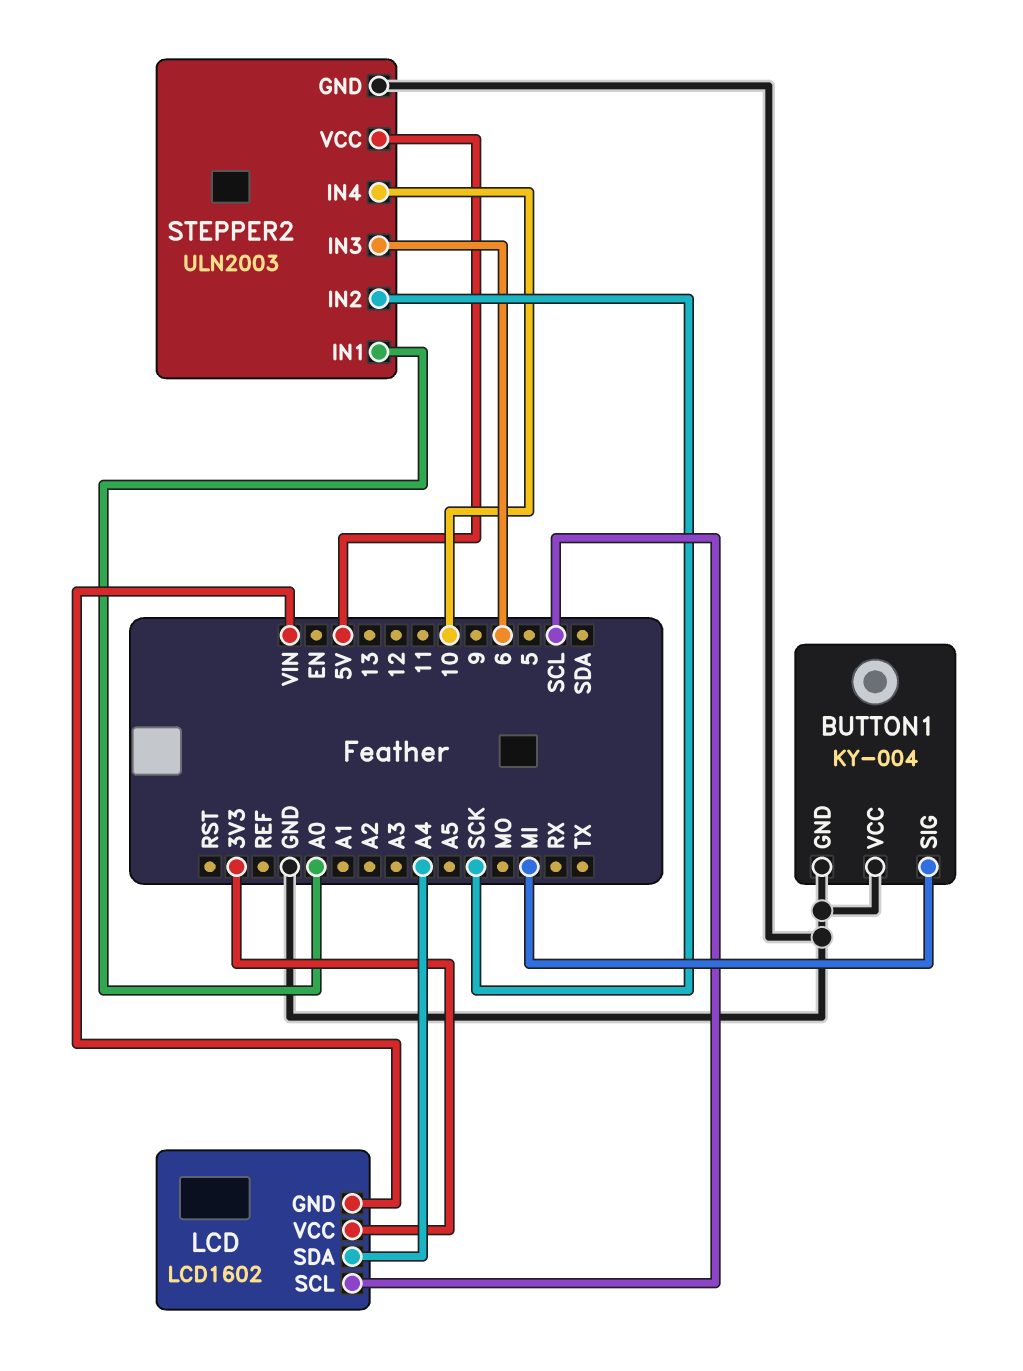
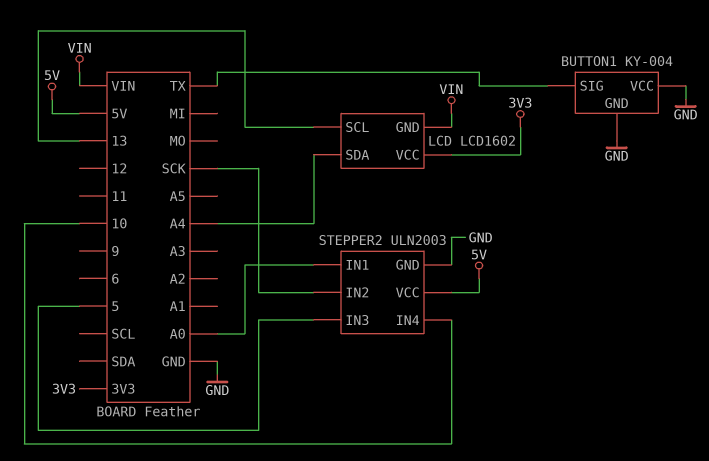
BUTTON1 pin SIG: MI -> TX
LCD pin SCL: SCL -> 13
STEPPER2 pin IN3: 6 -> 5

